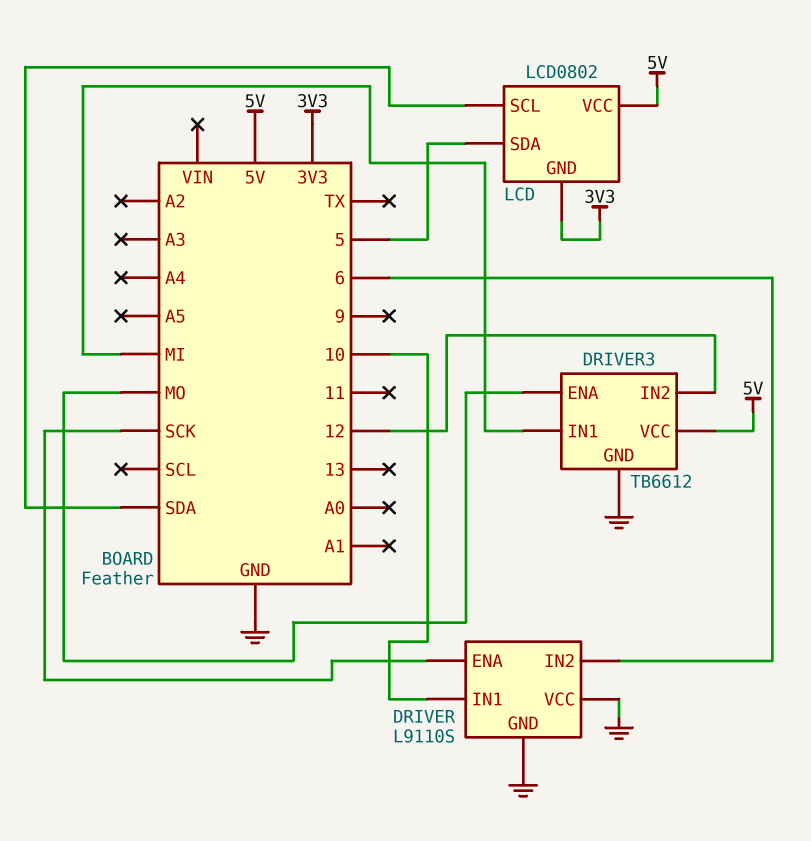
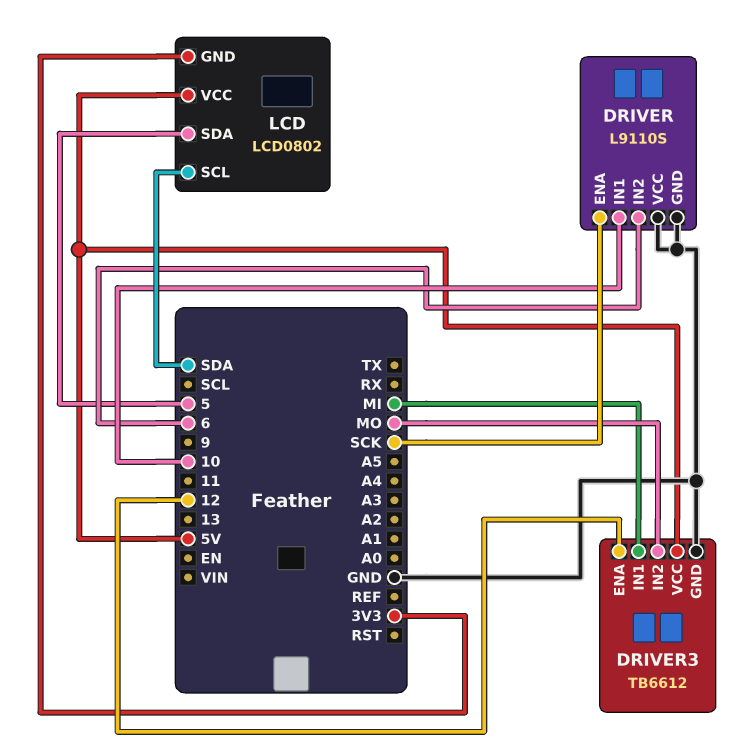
DRIVER3 pin ENA: MO -> 12
DRIVER3 pin IN2: 12 -> MO

